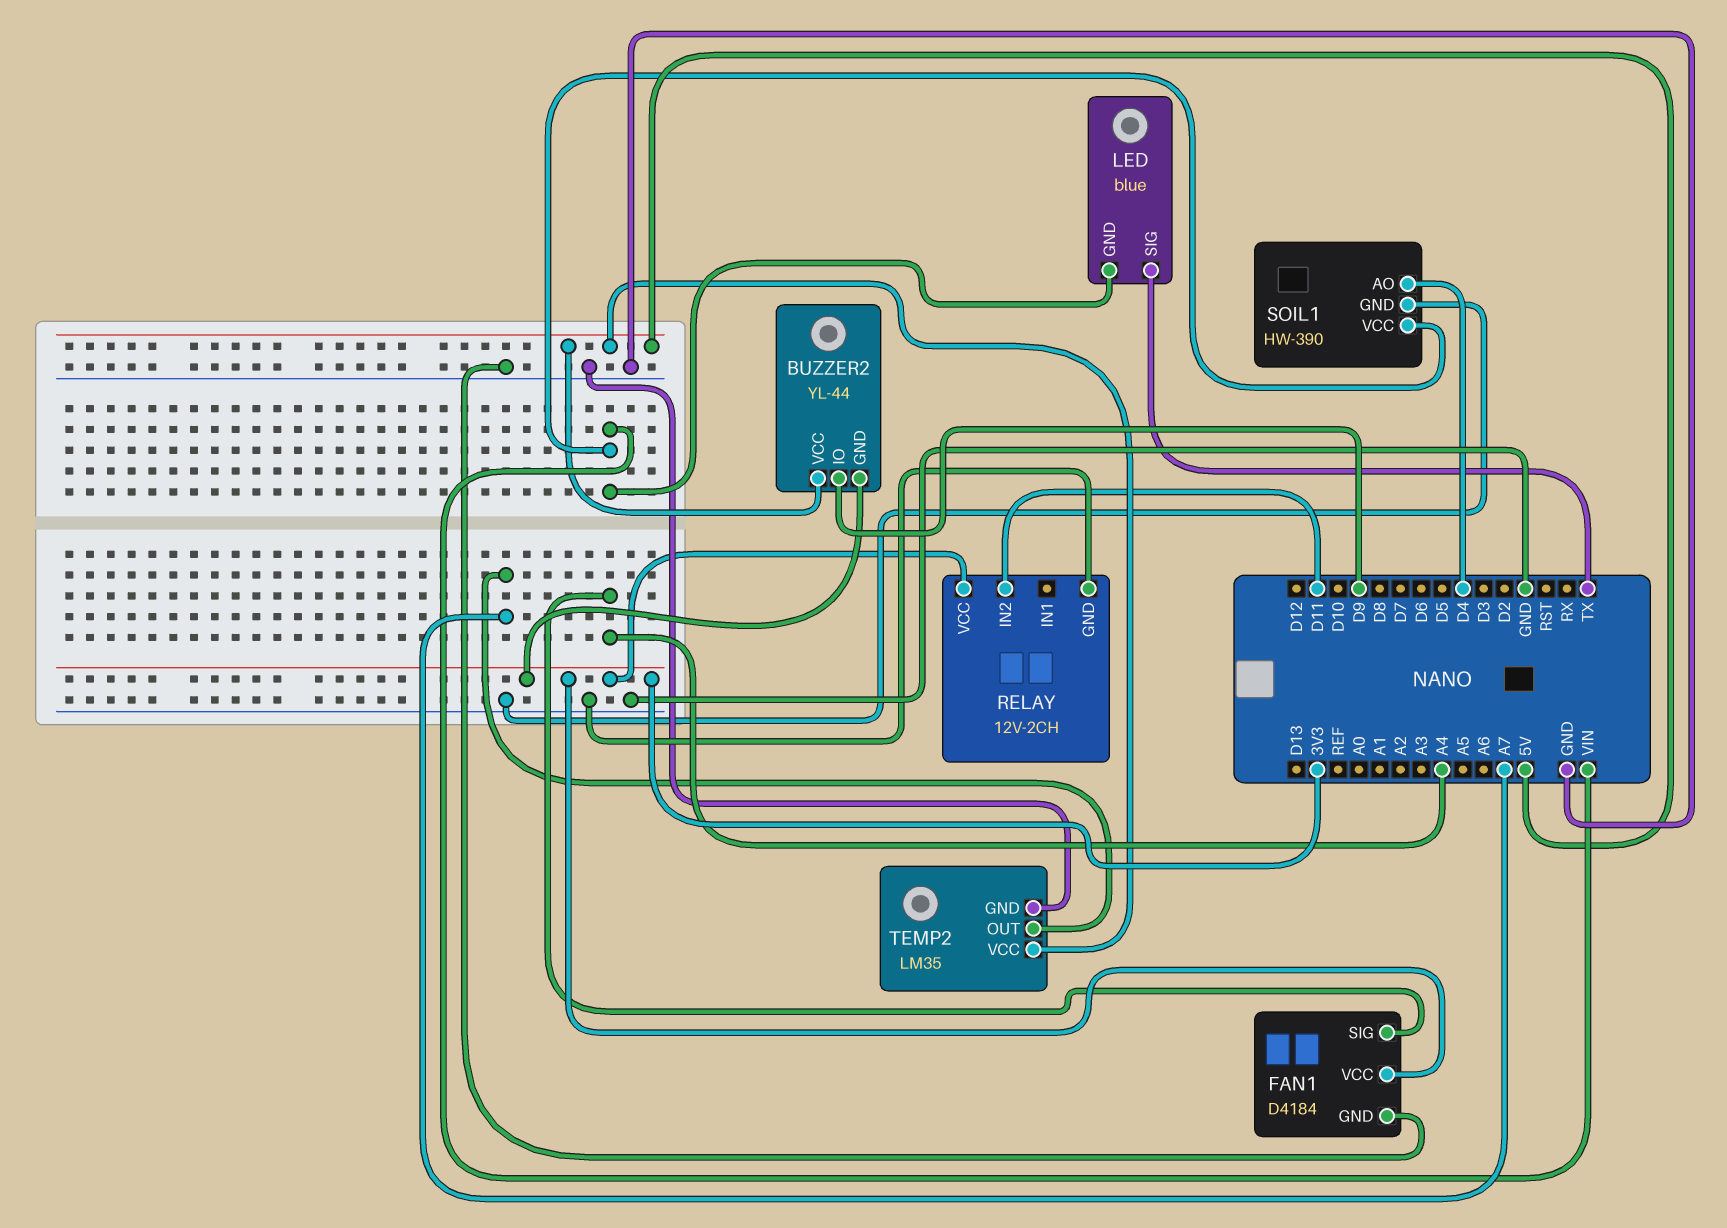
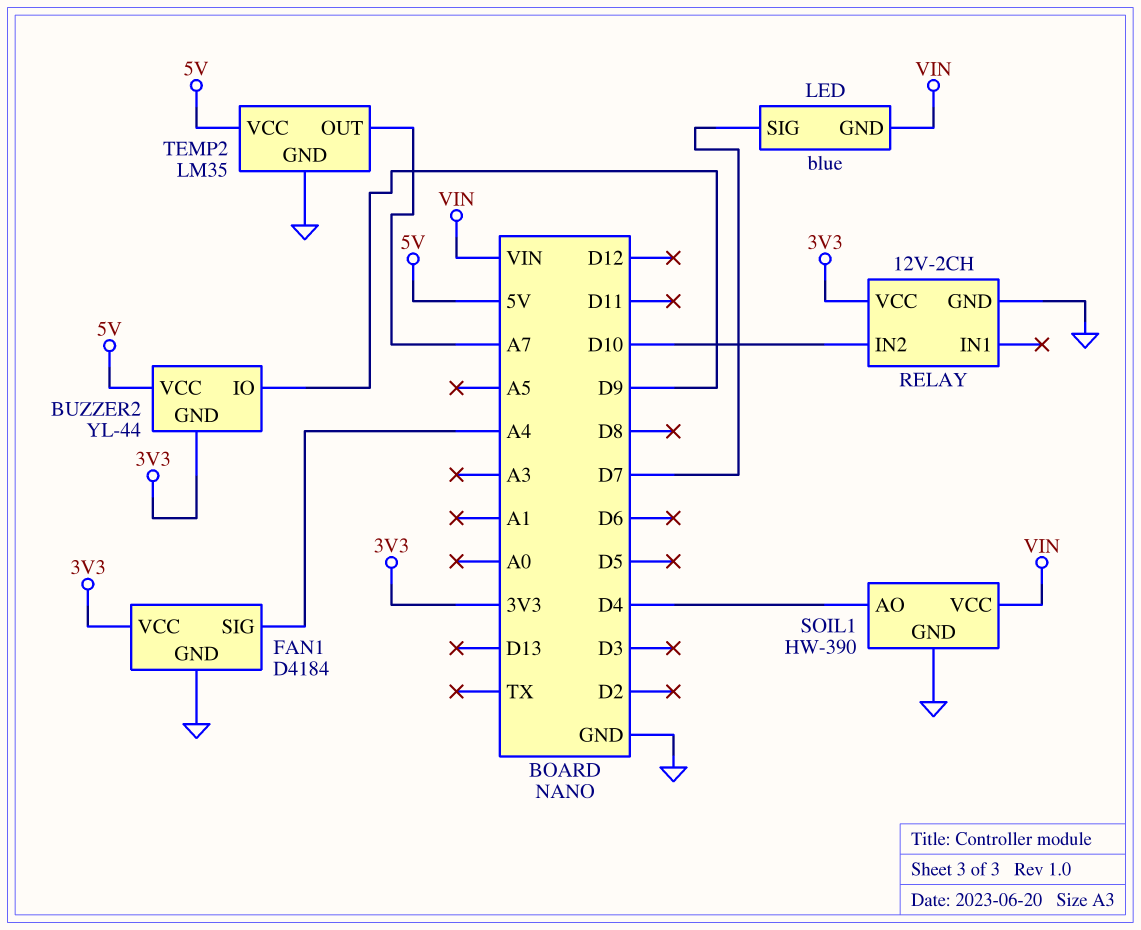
LED pin SIG: TX -> D7
RELAY pin IN2: D11 -> D10

